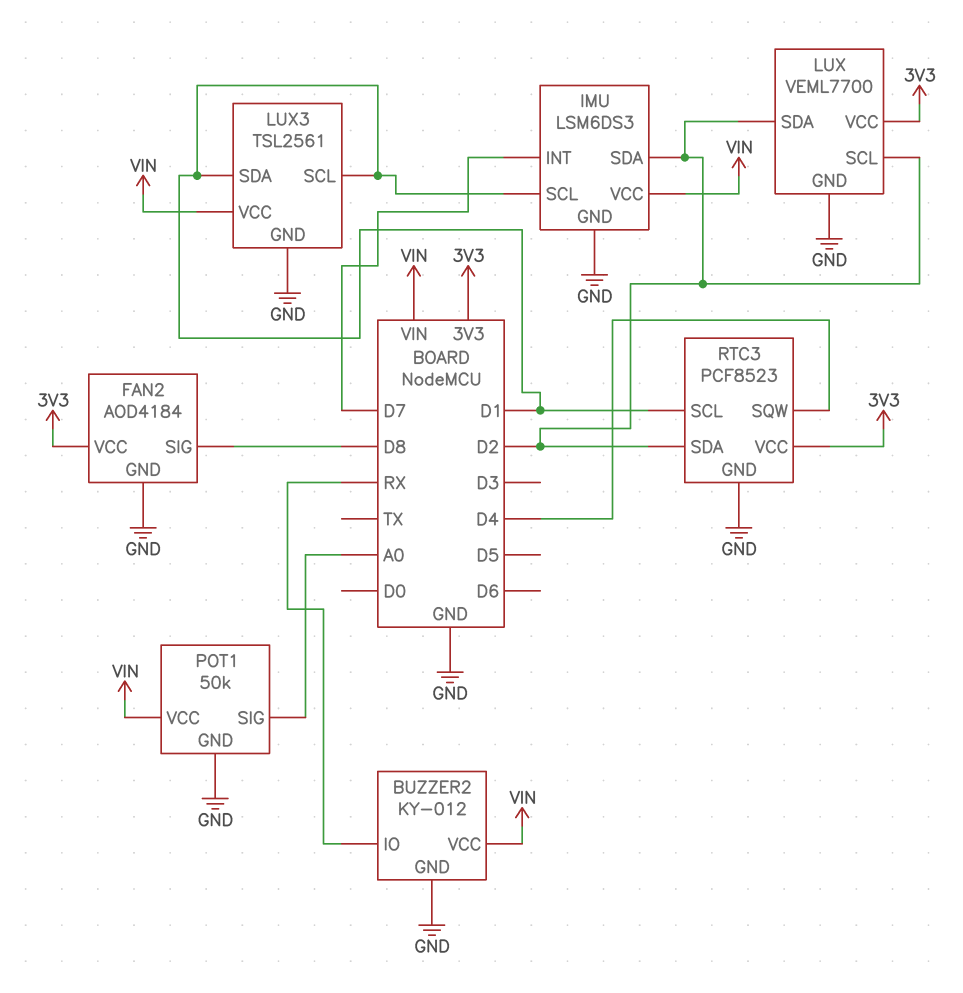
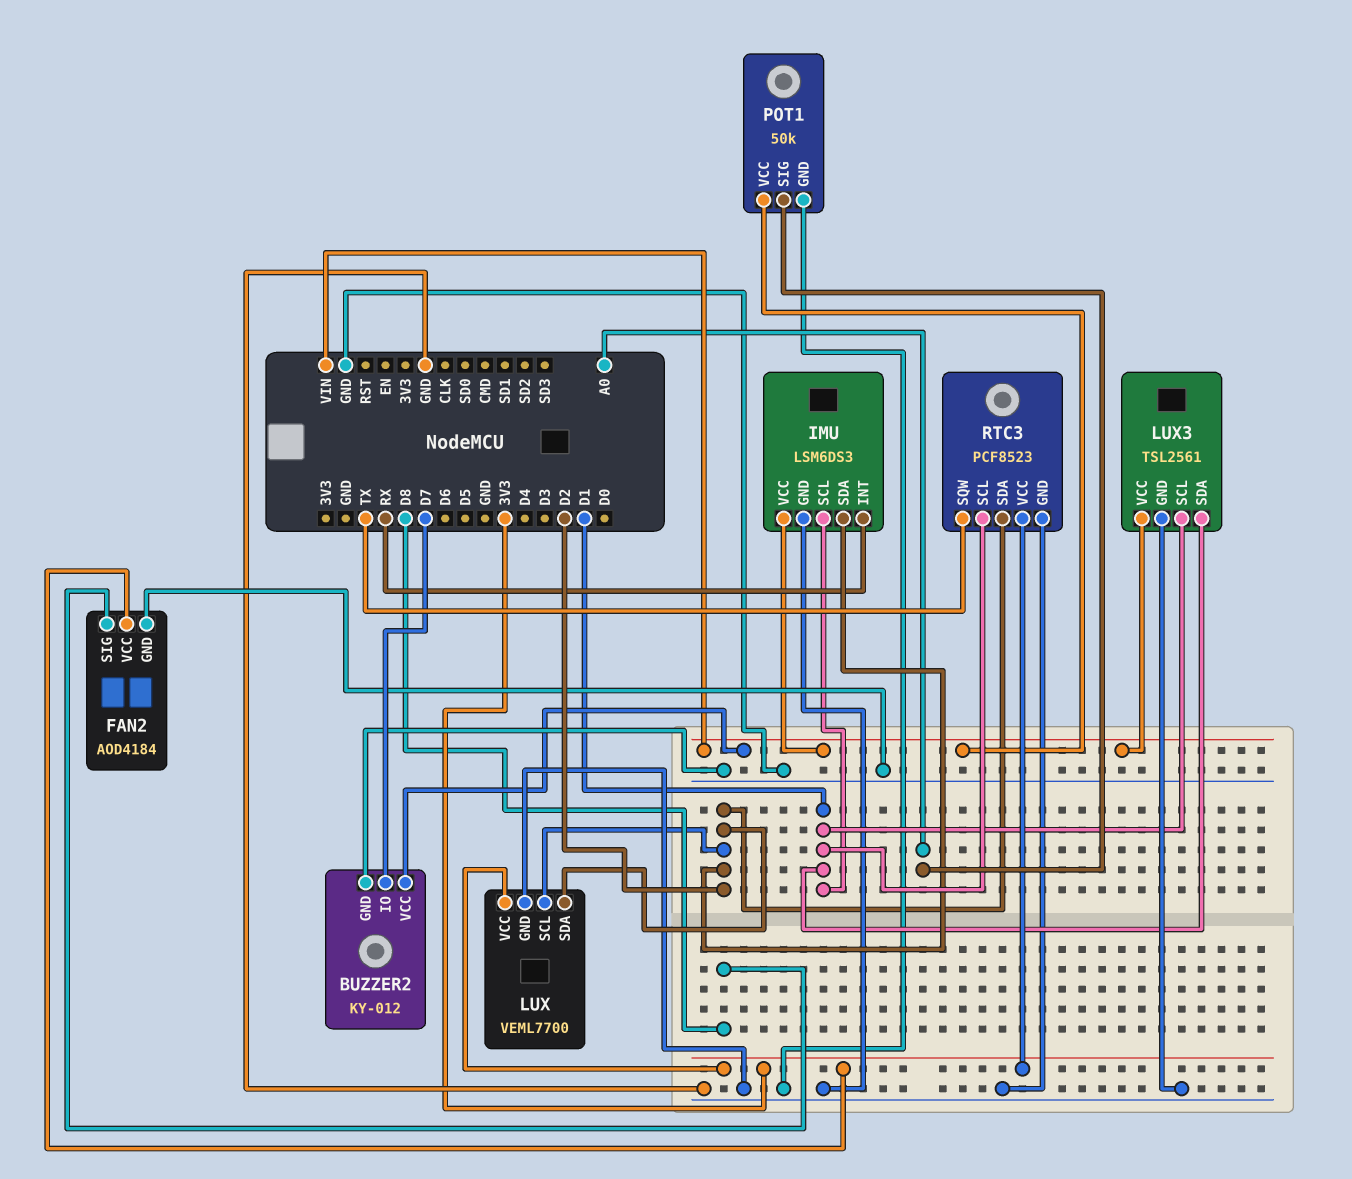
BUZZER2 pin IO: RX -> D7
IMU pin INT: D7 -> RX
RTC3 pin SQW: D4 -> TX

